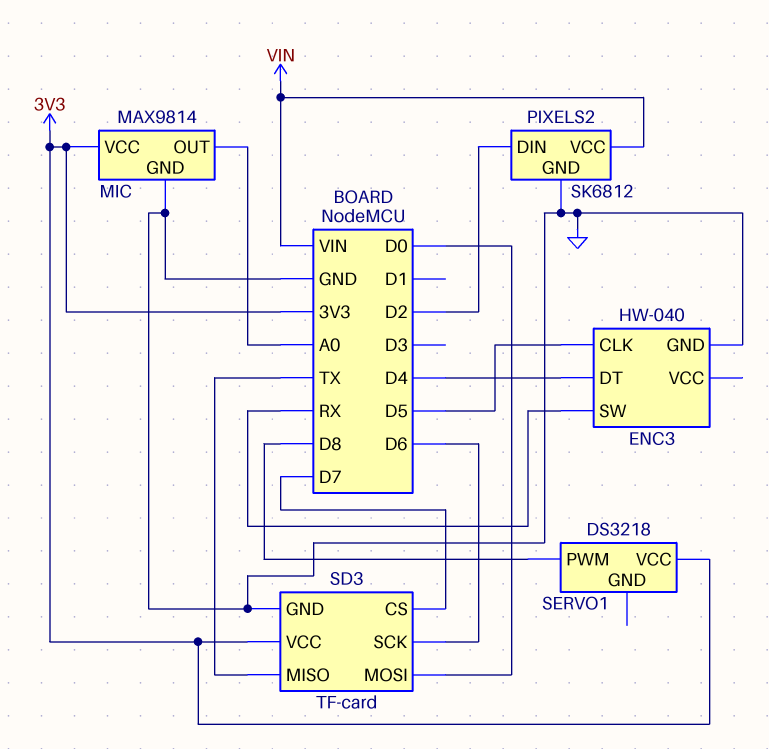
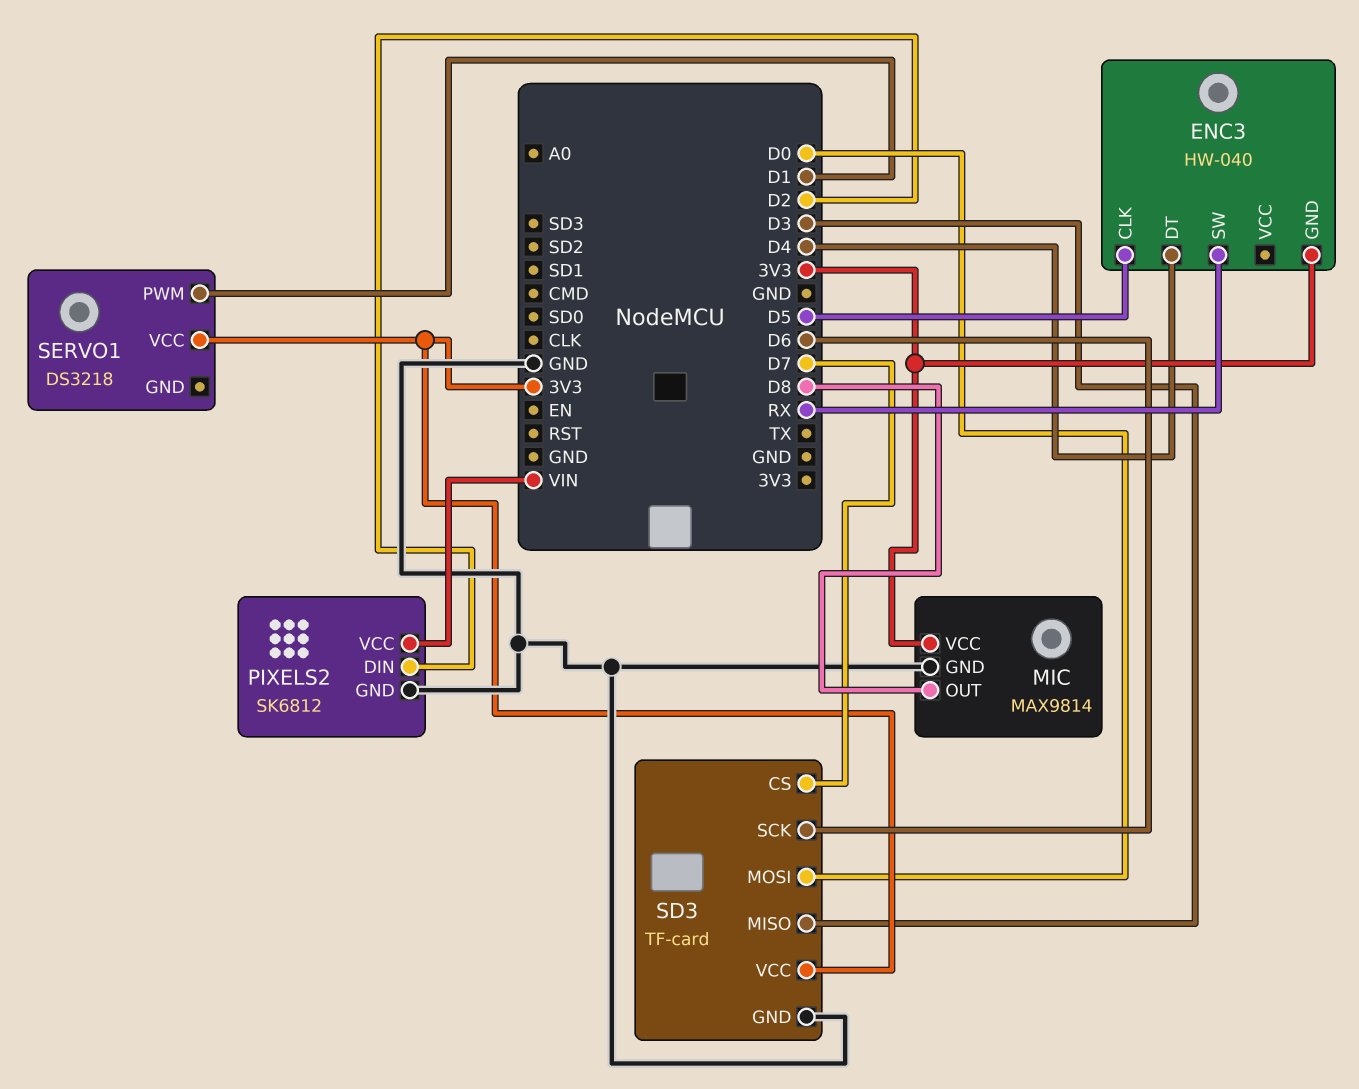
ENC3 pin GND: GND -> 3V3
MIC pin OUT: A0 -> D8
SD3 pin MISO: TX -> D3
SERVO1 pin PWM: D8 -> D1

